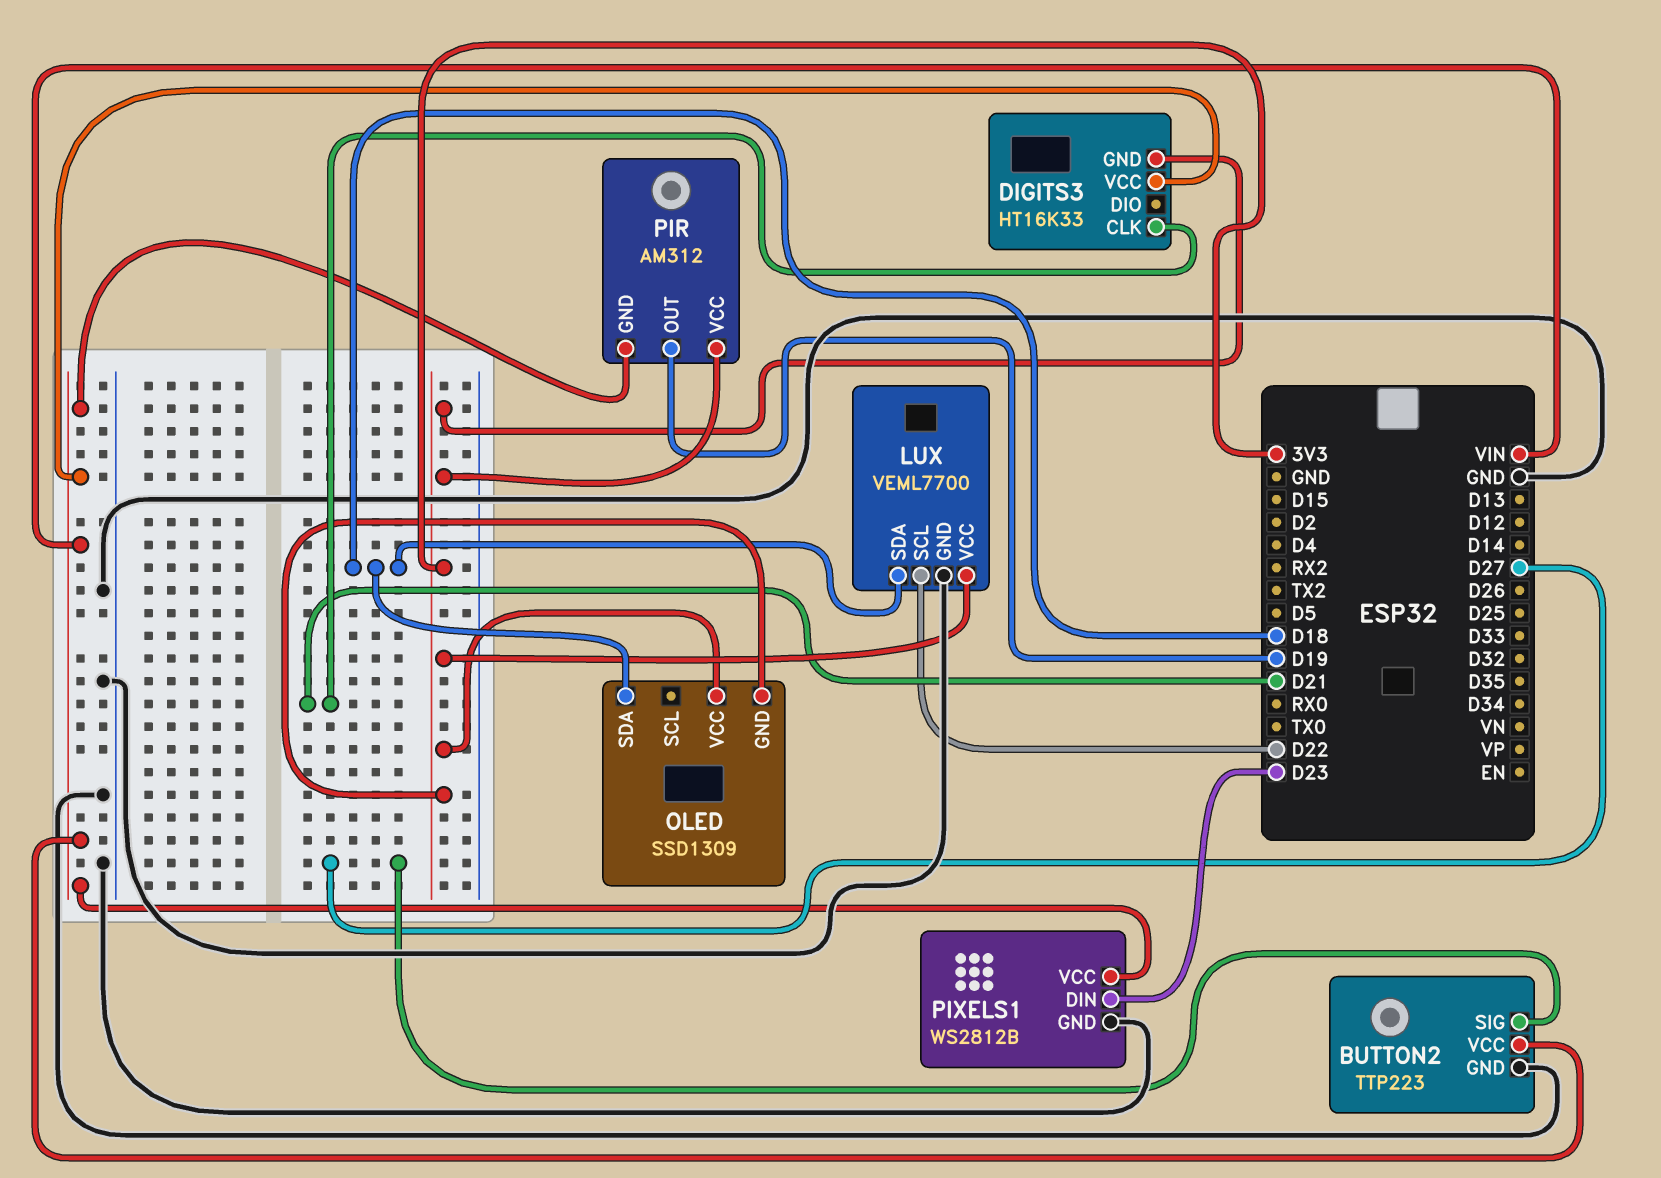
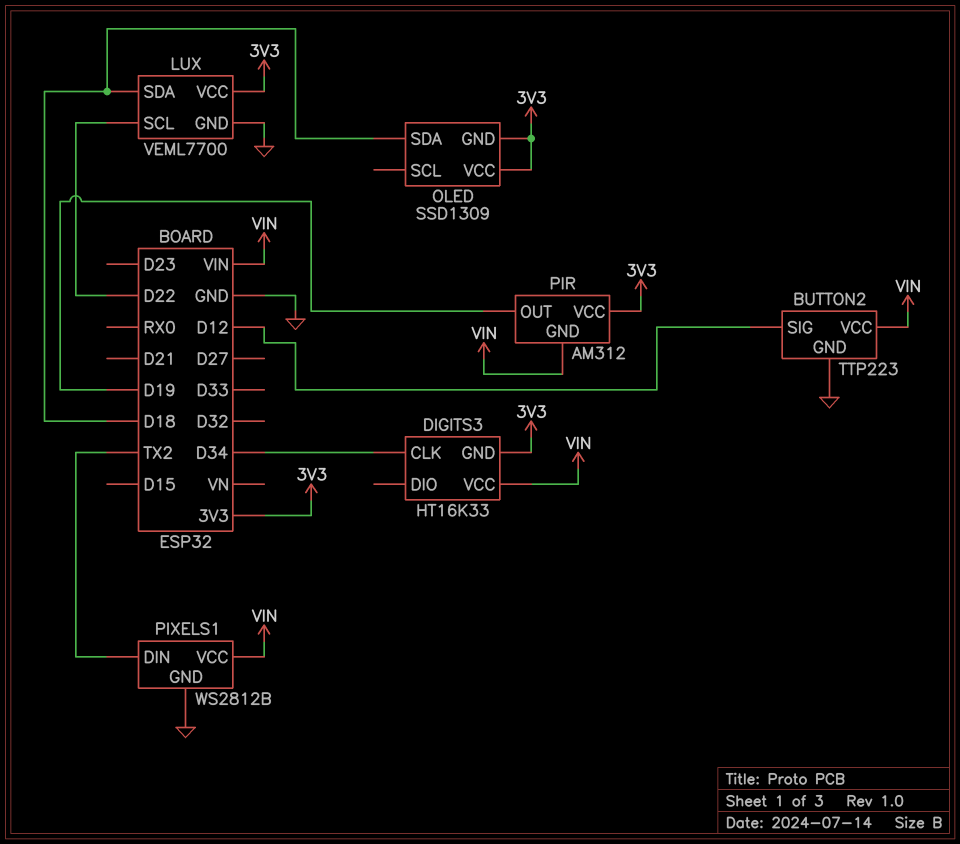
BUTTON2 pin SIG: D27 -> D12
DIGITS3 pin CLK: D21 -> D34
PIXELS1 pin DIN: D23 -> TX2

